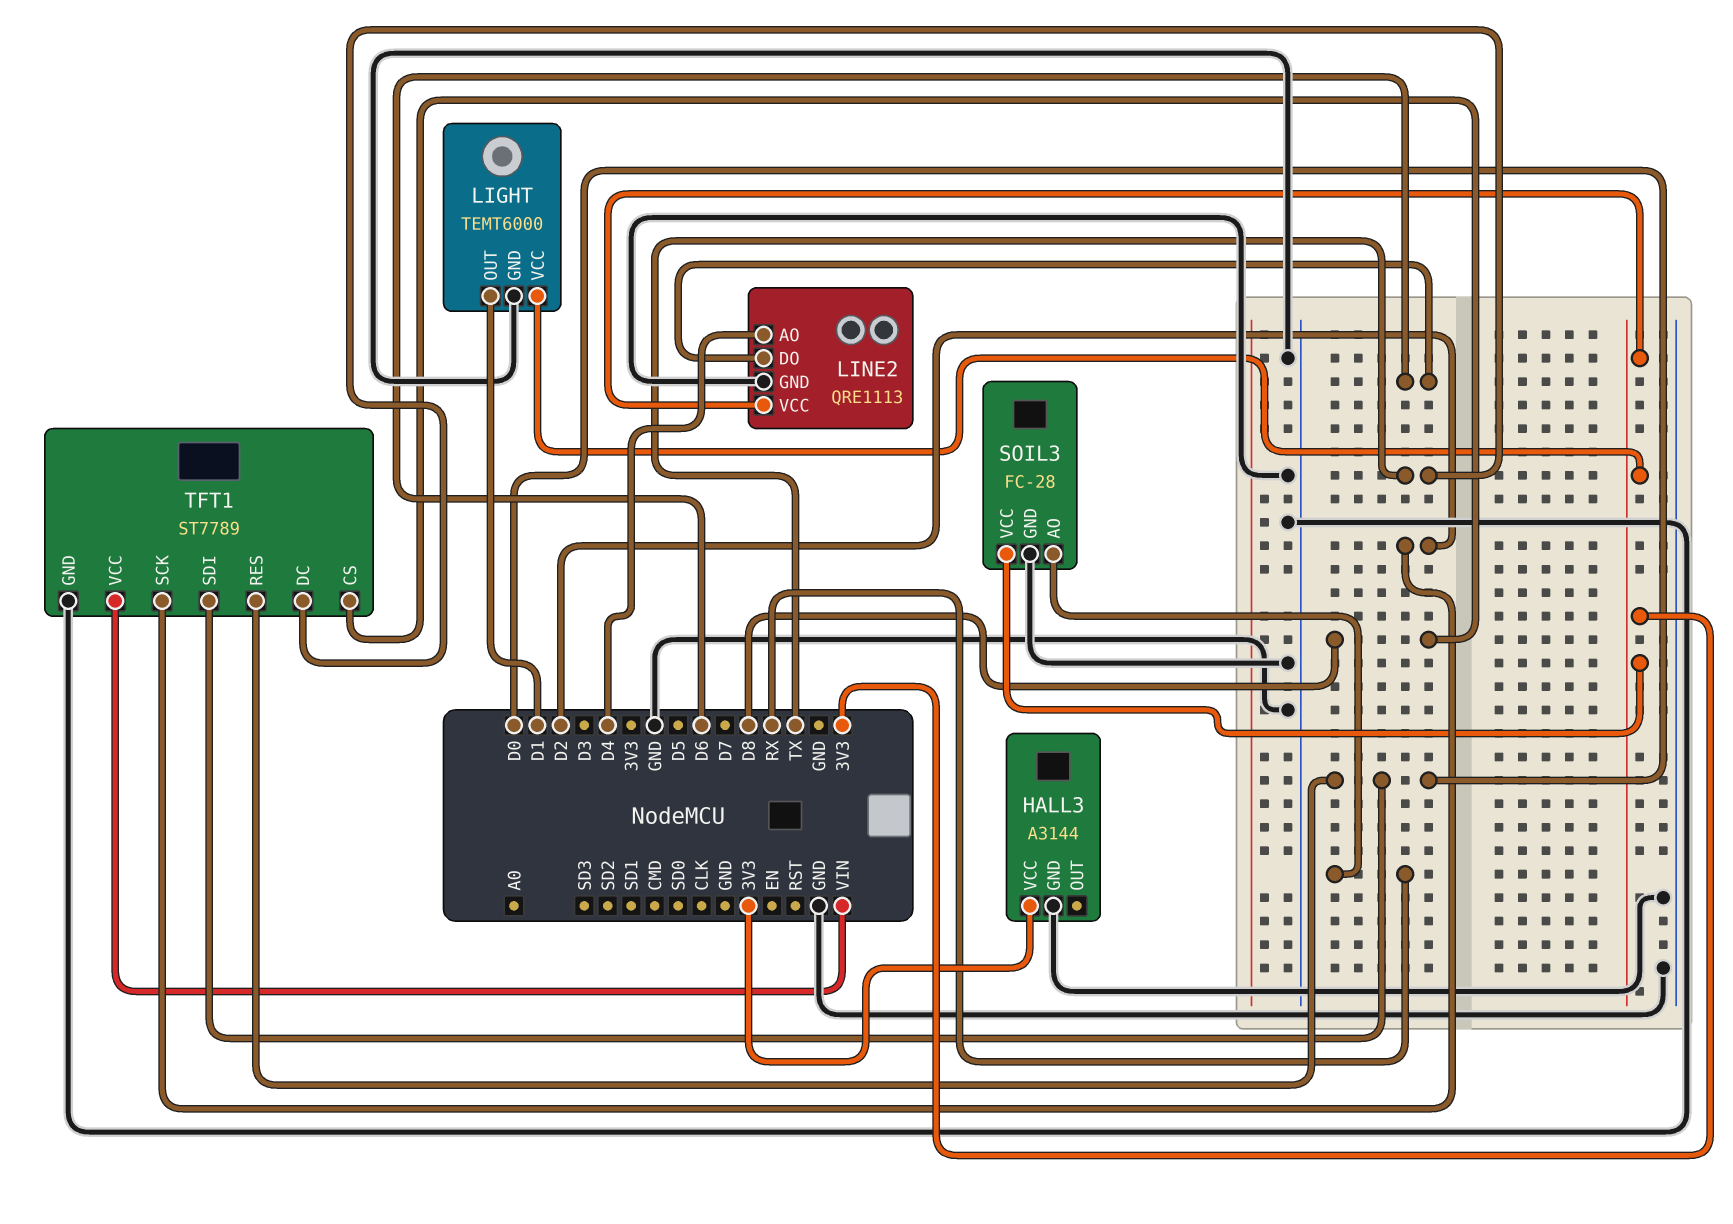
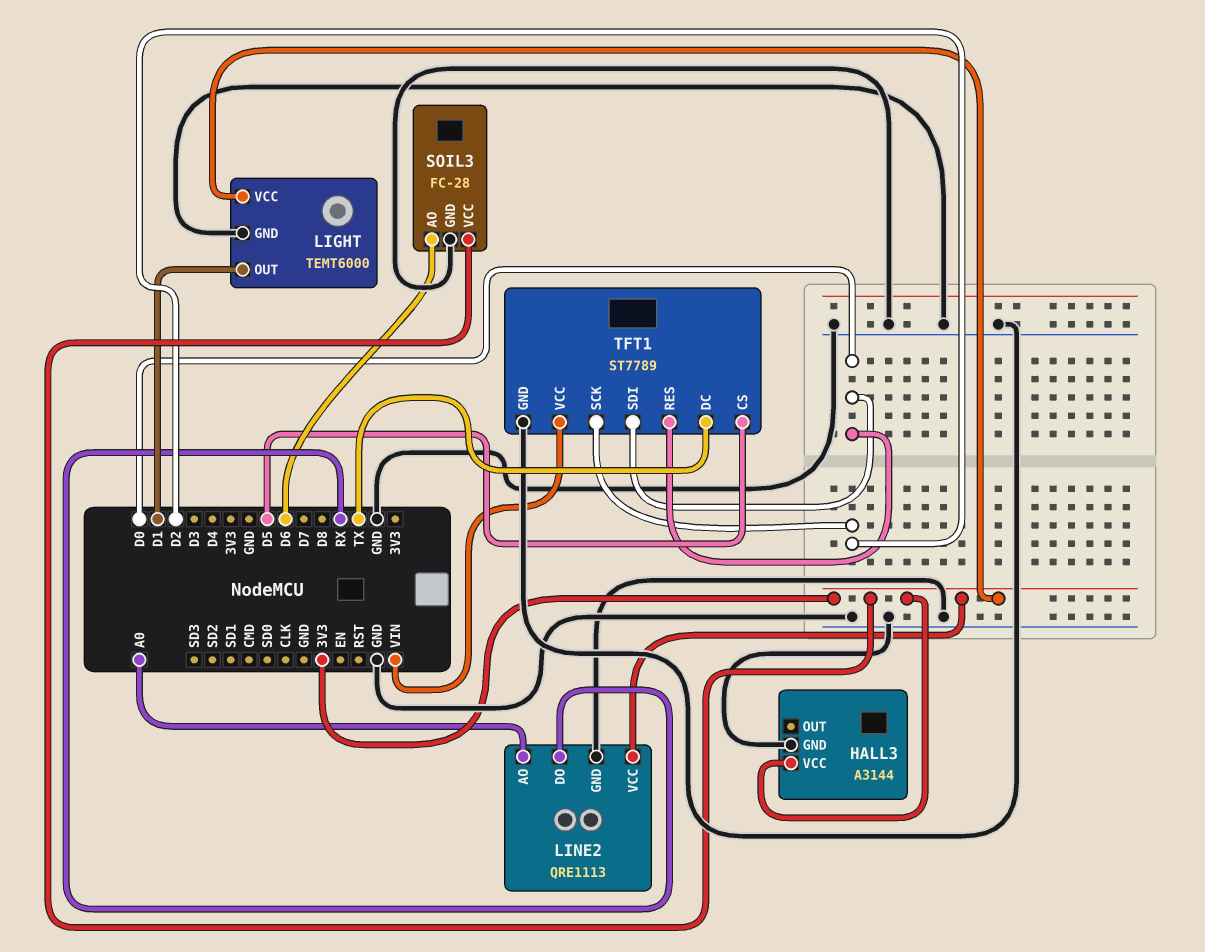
LINE2 pin AO: D4 -> A0
LINE2 pin DO: D6 -> RX
SOIL3 pin AO: RX -> D6
TFT1 pin CS: D8 -> D5

